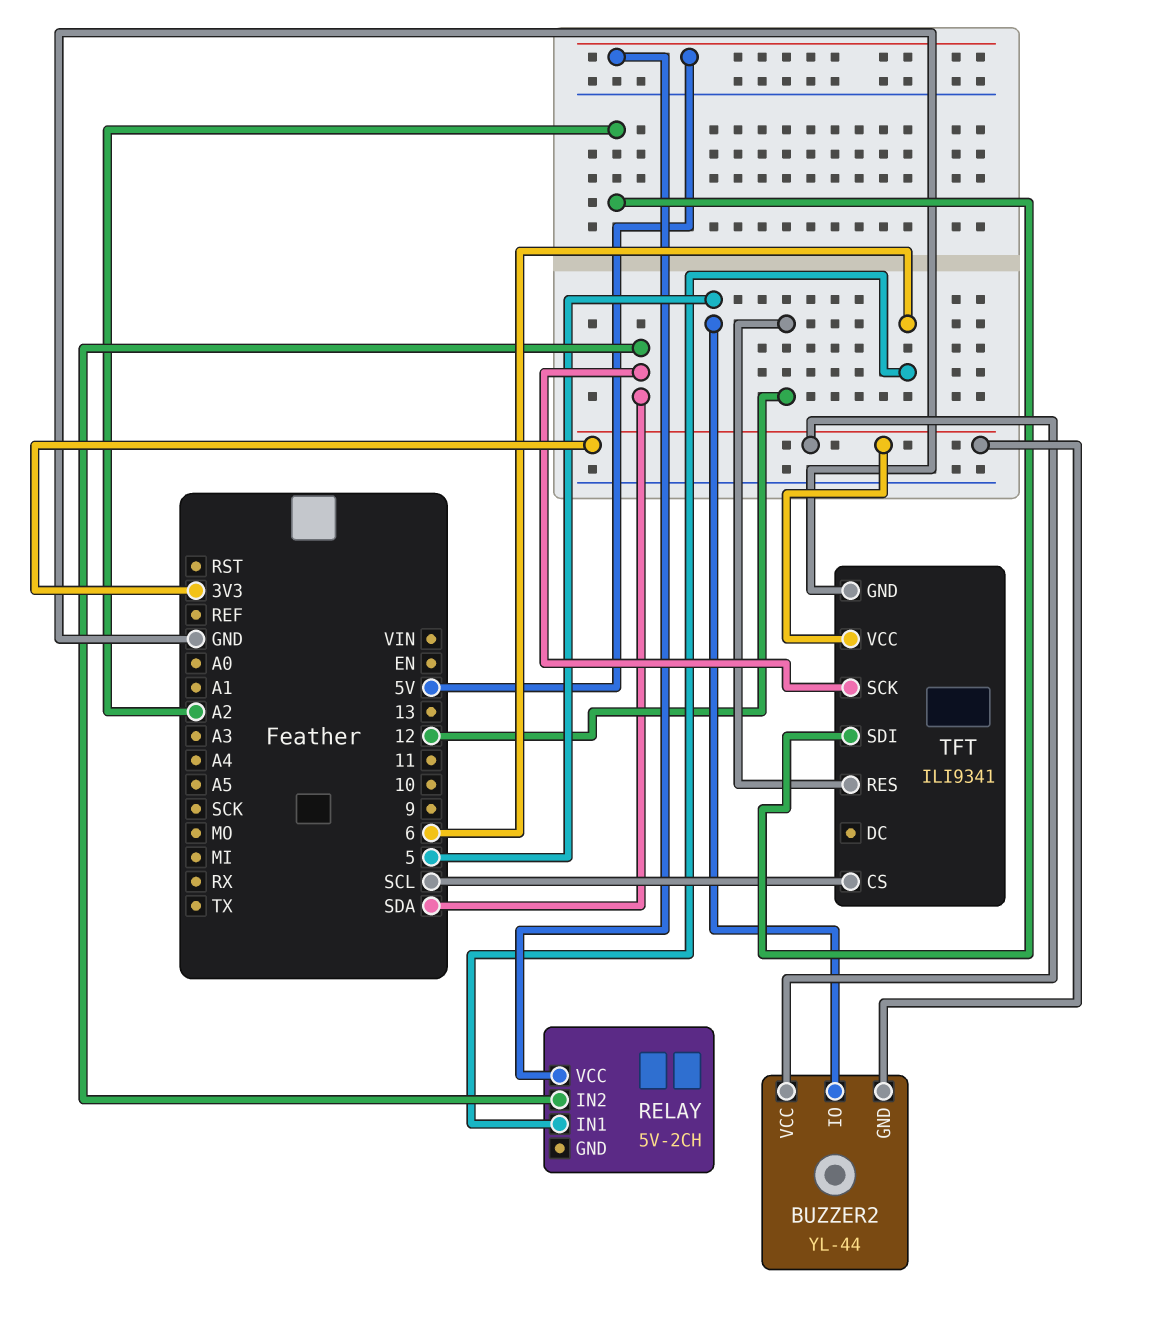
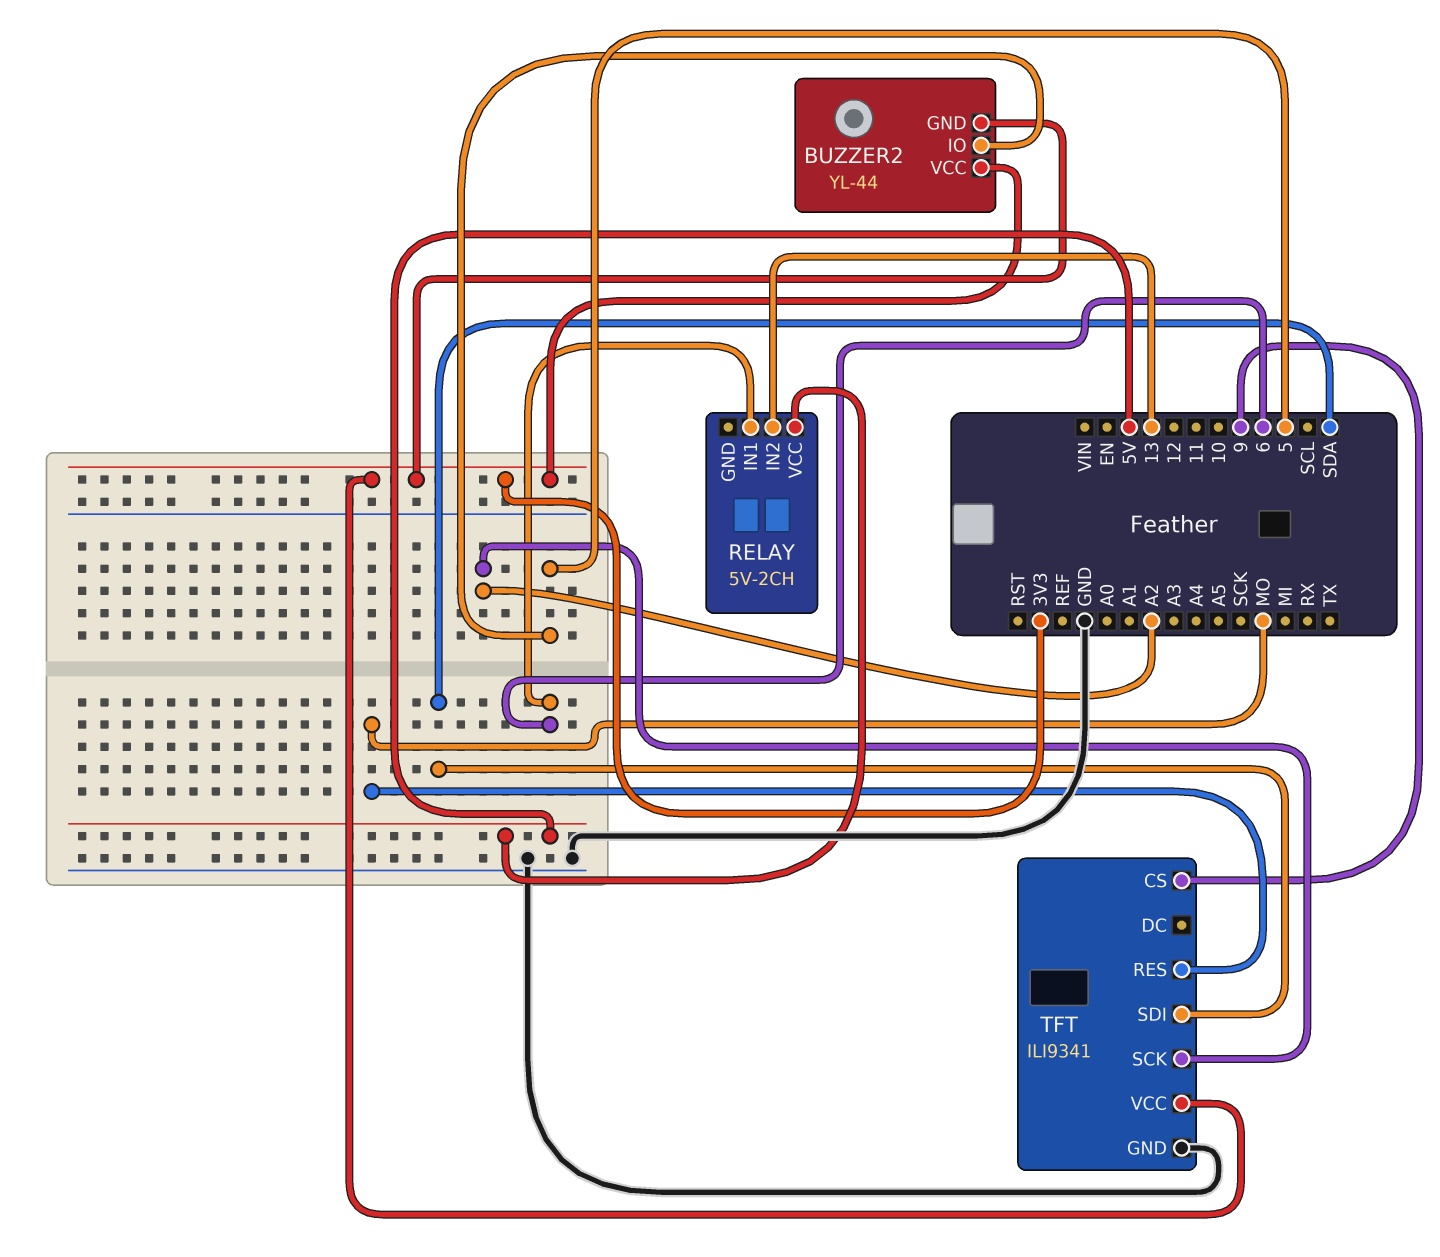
RELAY pin IN2: SDA -> 13
TFT pin CS: SCL -> 9
TFT pin RES: 12 -> MO
TFT pin SCK: SDA -> A2
TFT pin SDI: A2 -> SDA

